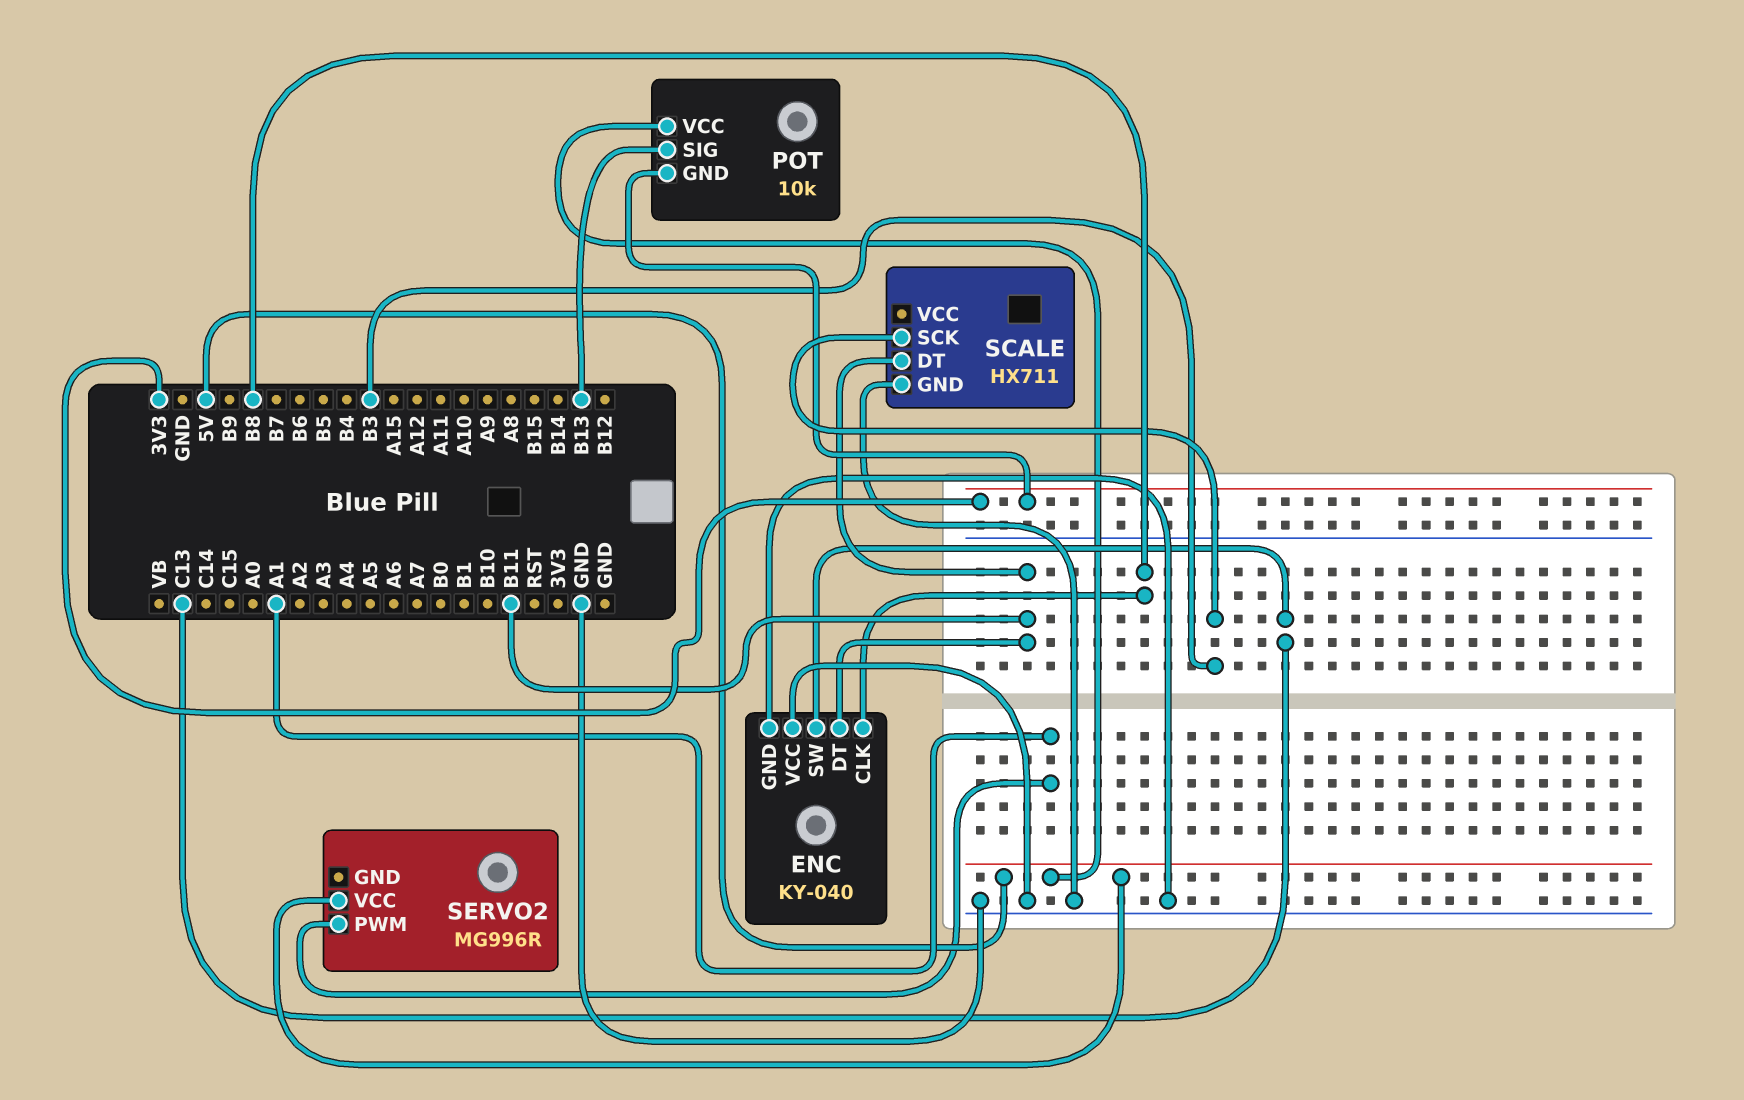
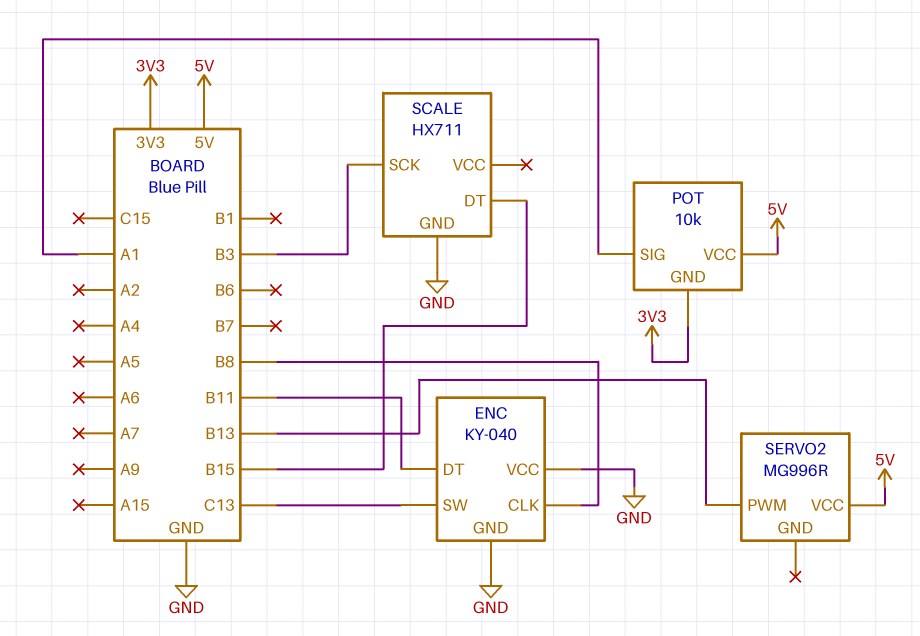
POT pin SIG: B13 -> A1
SCALE pin DT: B11 -> B15
SERVO2 pin PWM: A1 -> B13

